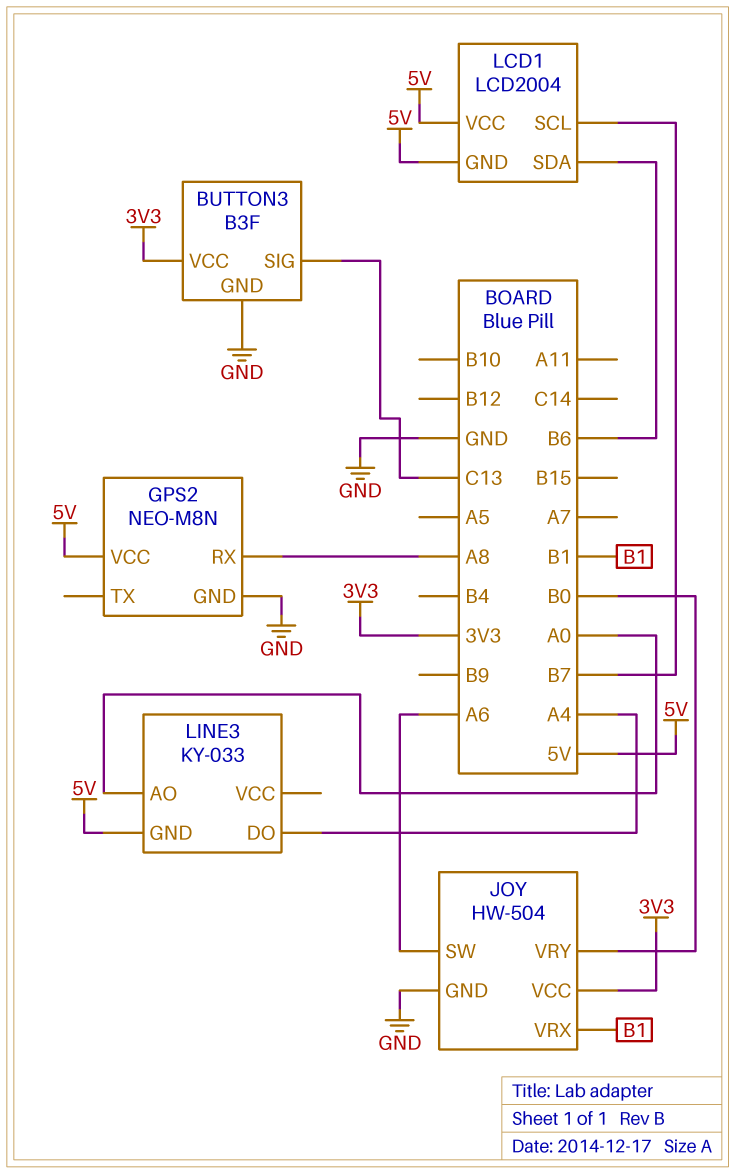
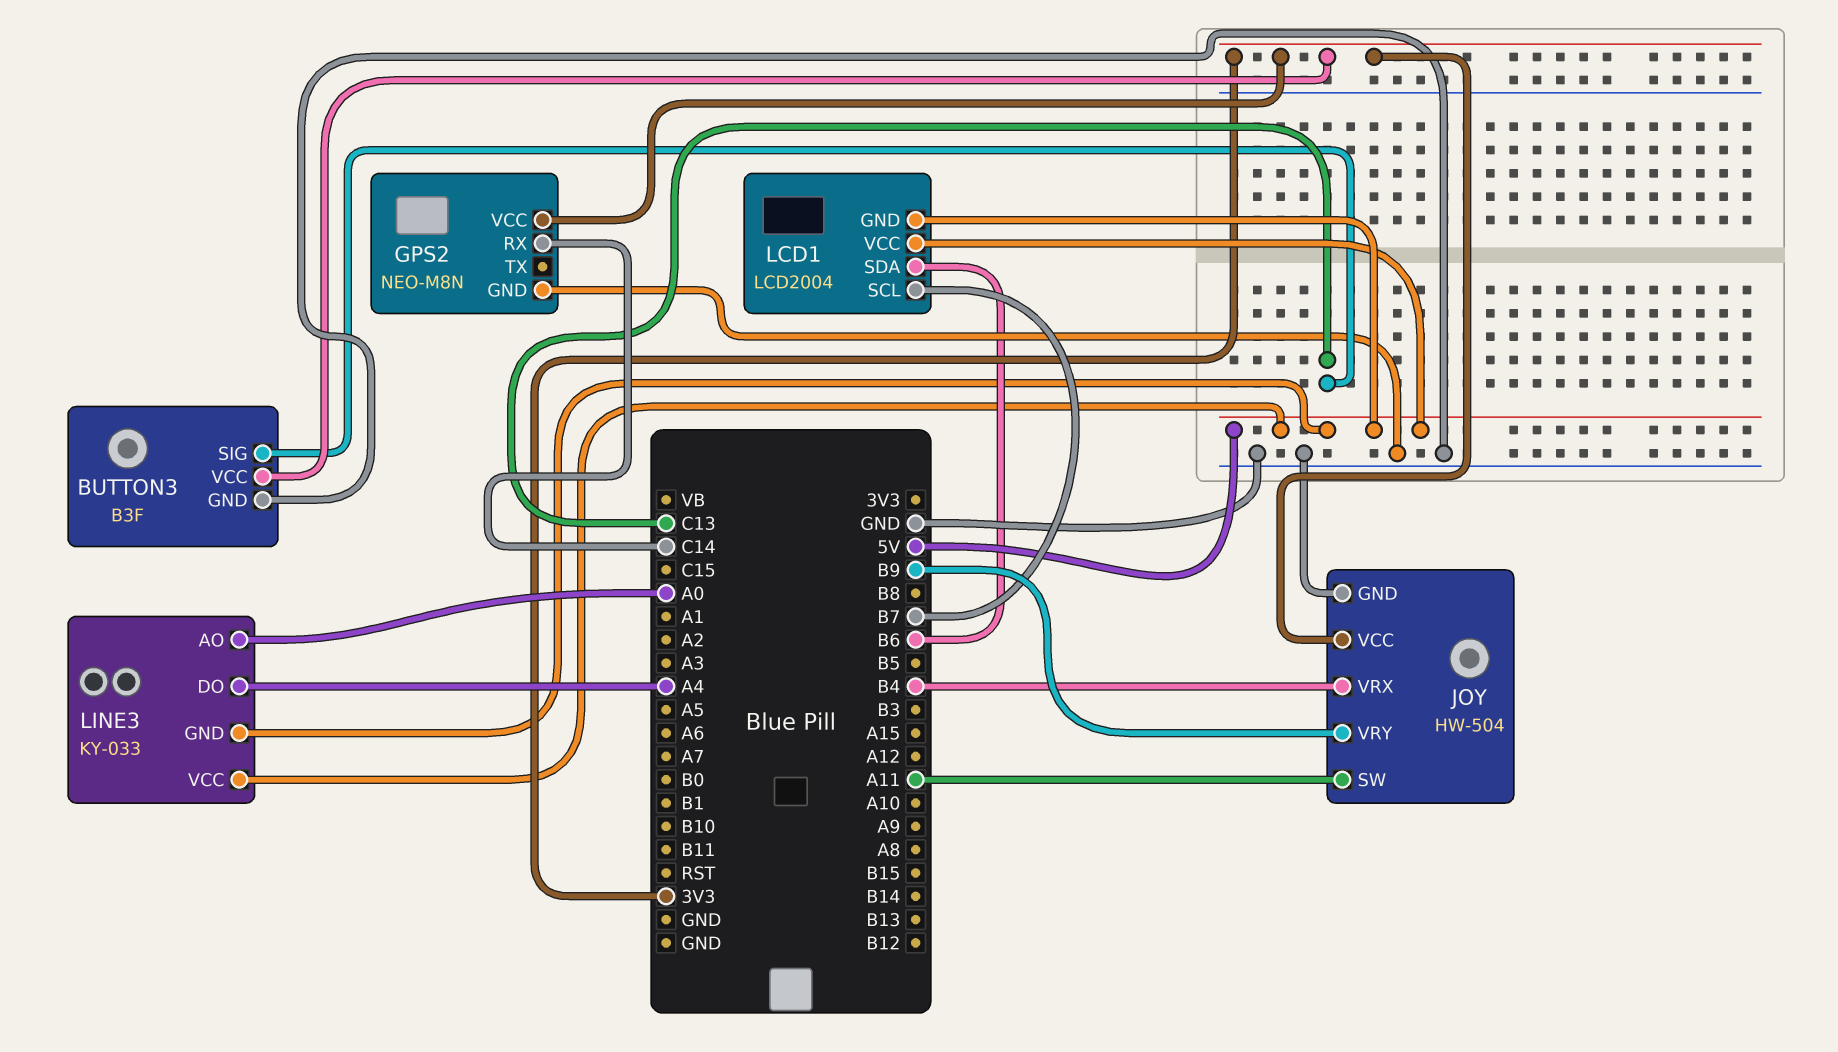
GPS2 pin RX: A8 -> C14
GPS2 pin VCC: 5V -> 3V3
JOY pin SW: A6 -> A11
JOY pin VRX: B1 -> B4
JOY pin VRY: B0 -> B9
LINE3 pin VCC: none -> 5V

